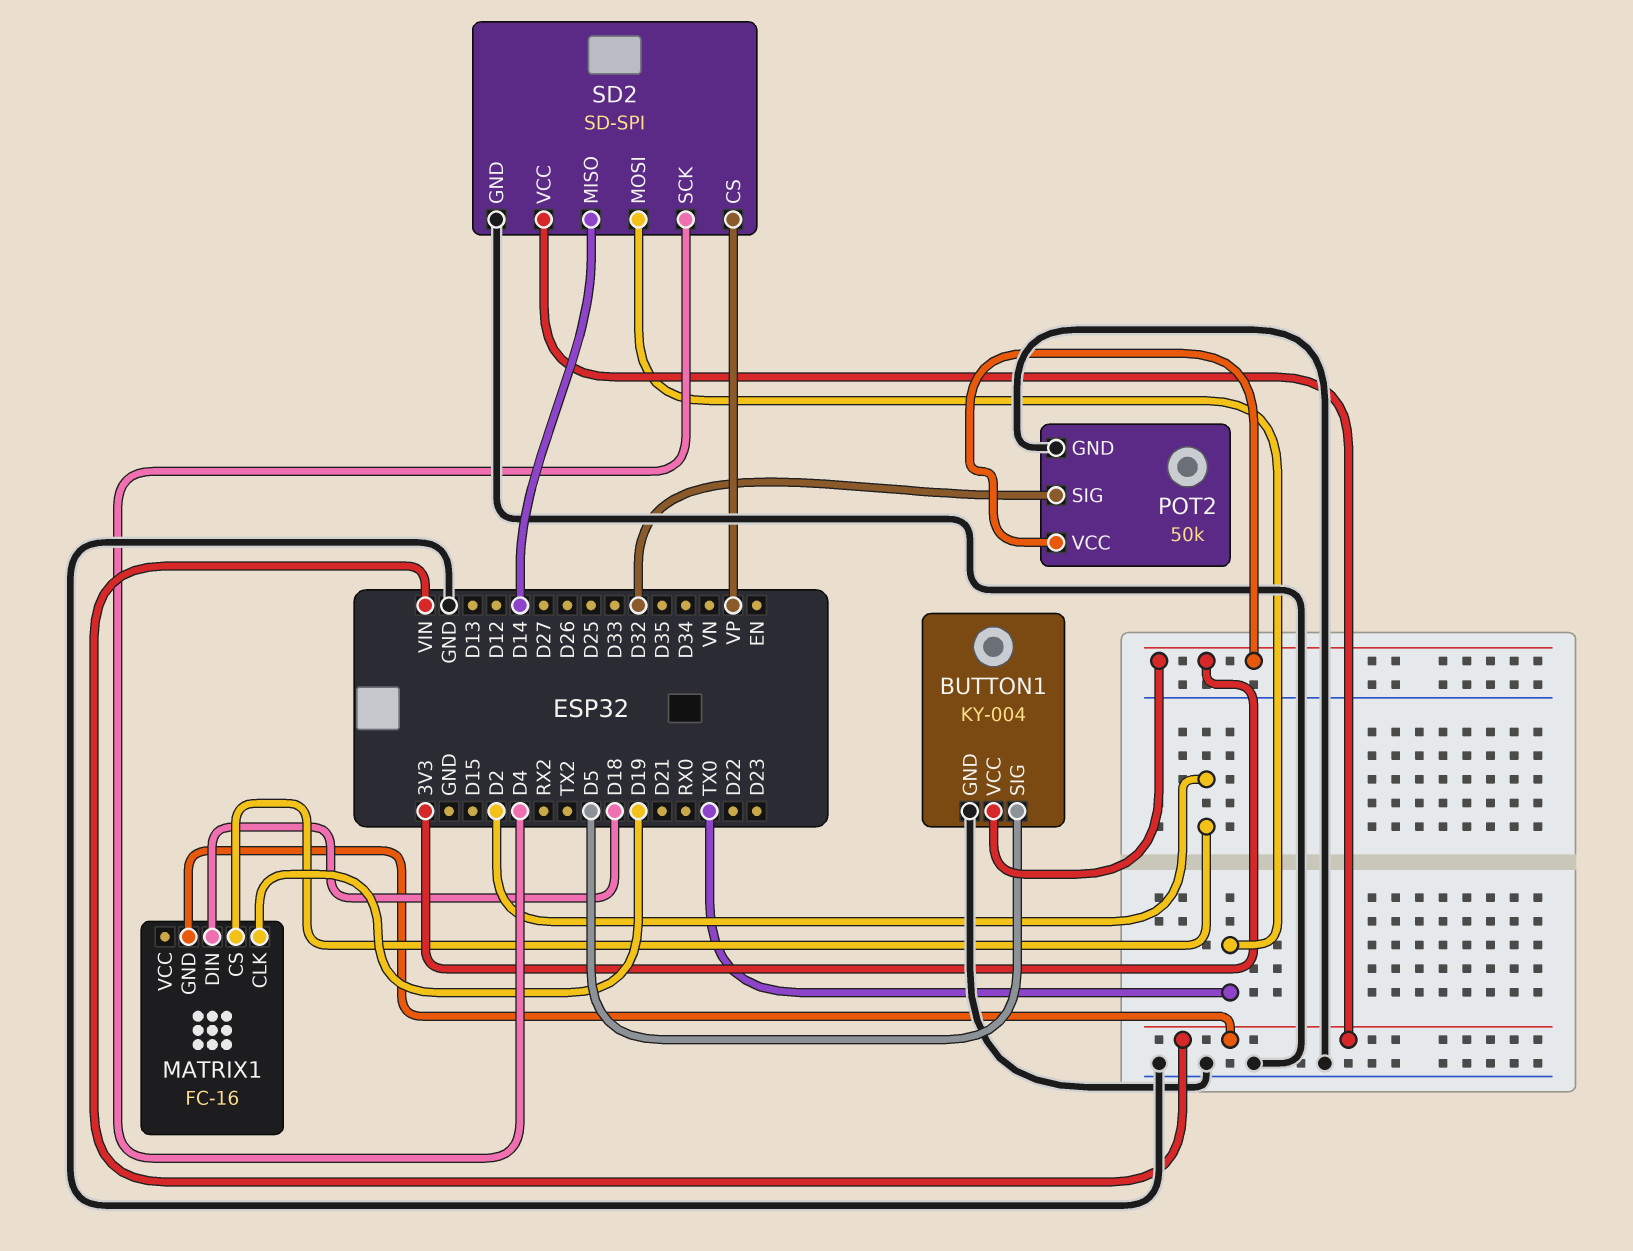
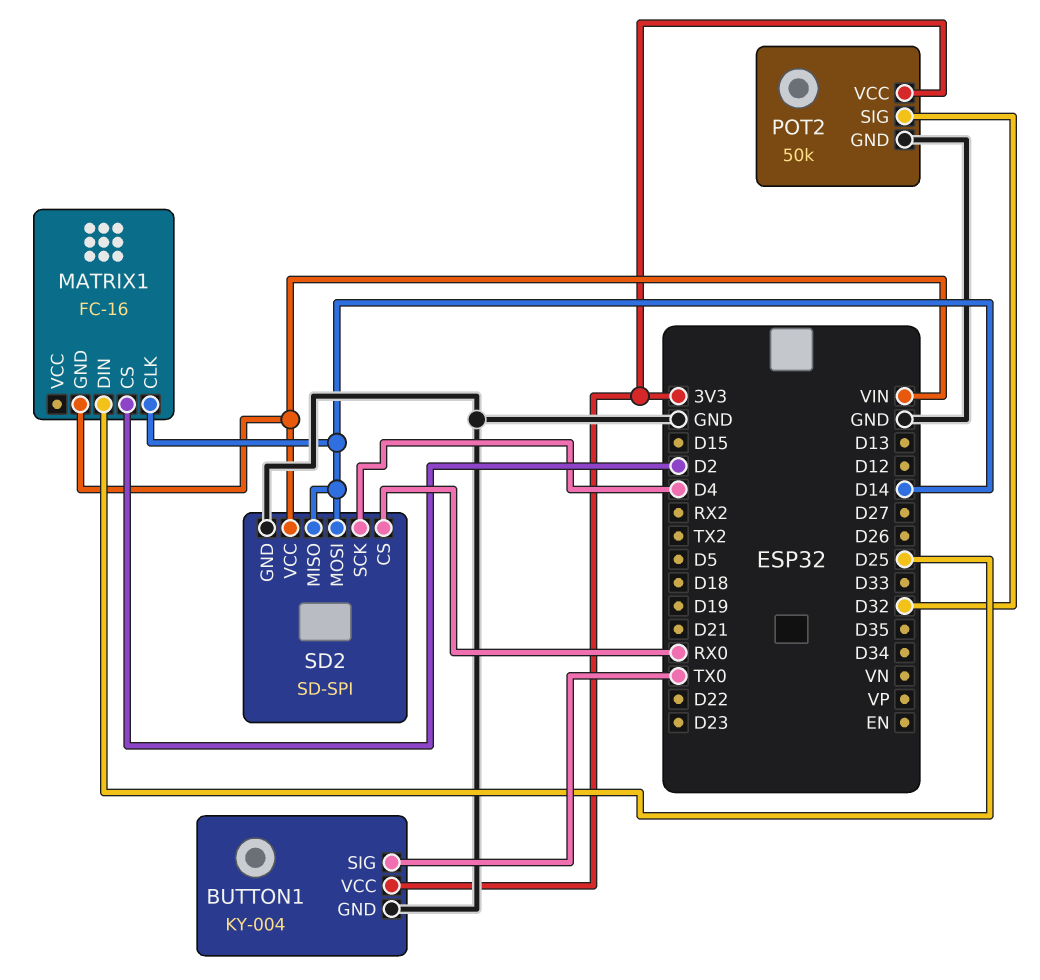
BUTTON1 pin SIG: D5 -> TX0
MATRIX1 pin CLK: D19 -> D14
MATRIX1 pin DIN: D18 -> D25
SD2 pin CS: VP -> RX0
SD2 pin MOSI: TX0 -> D14

